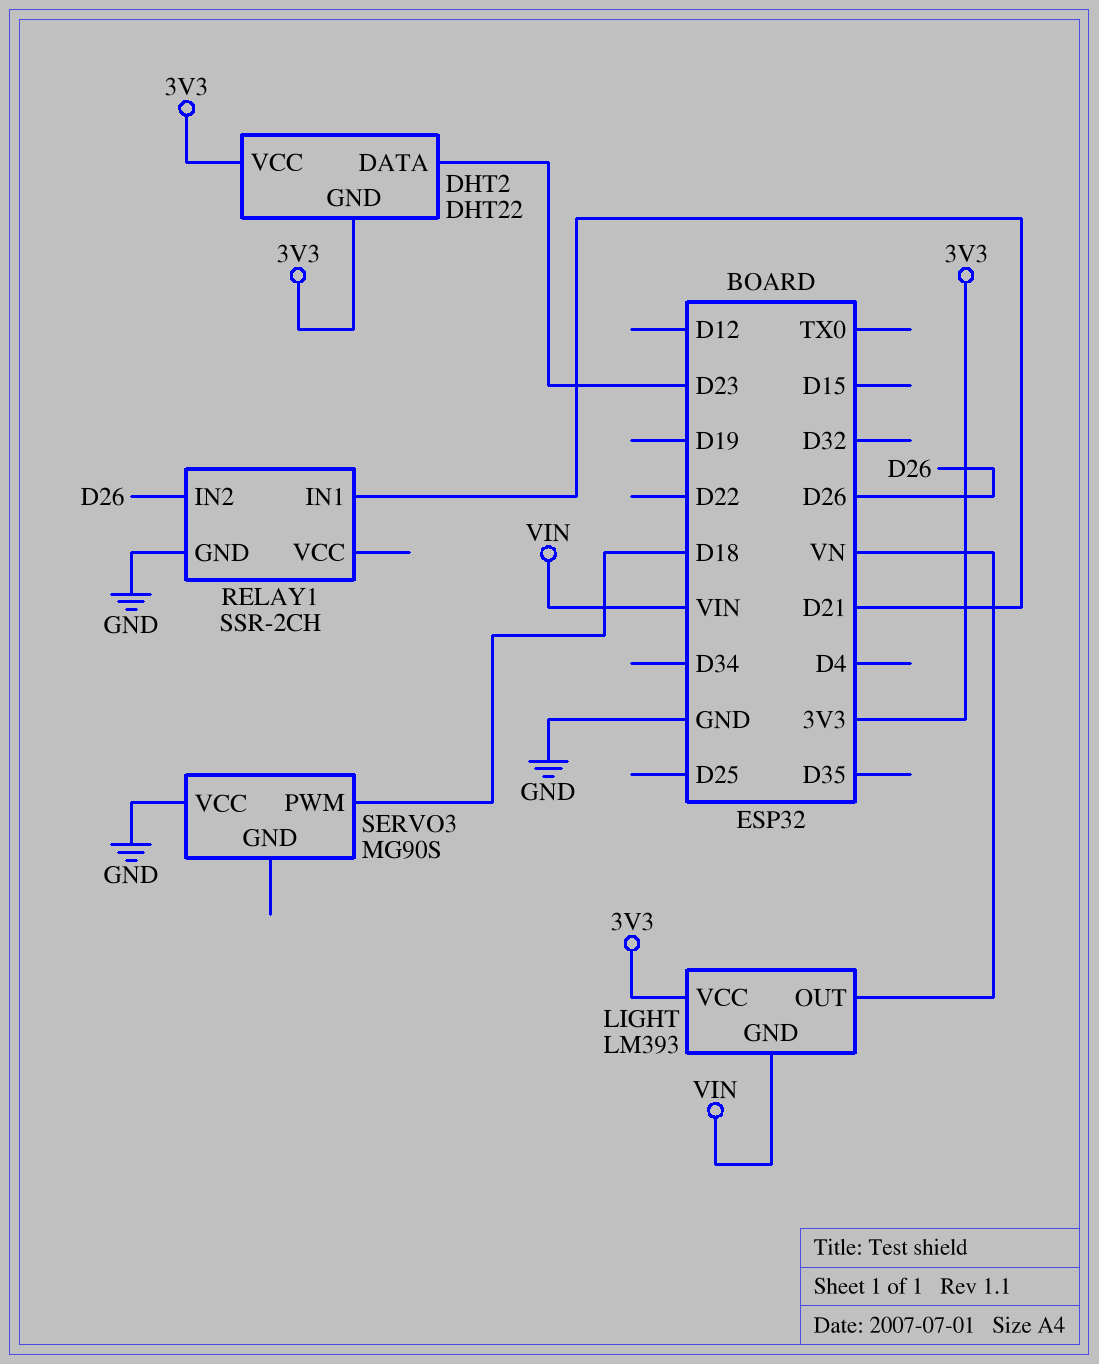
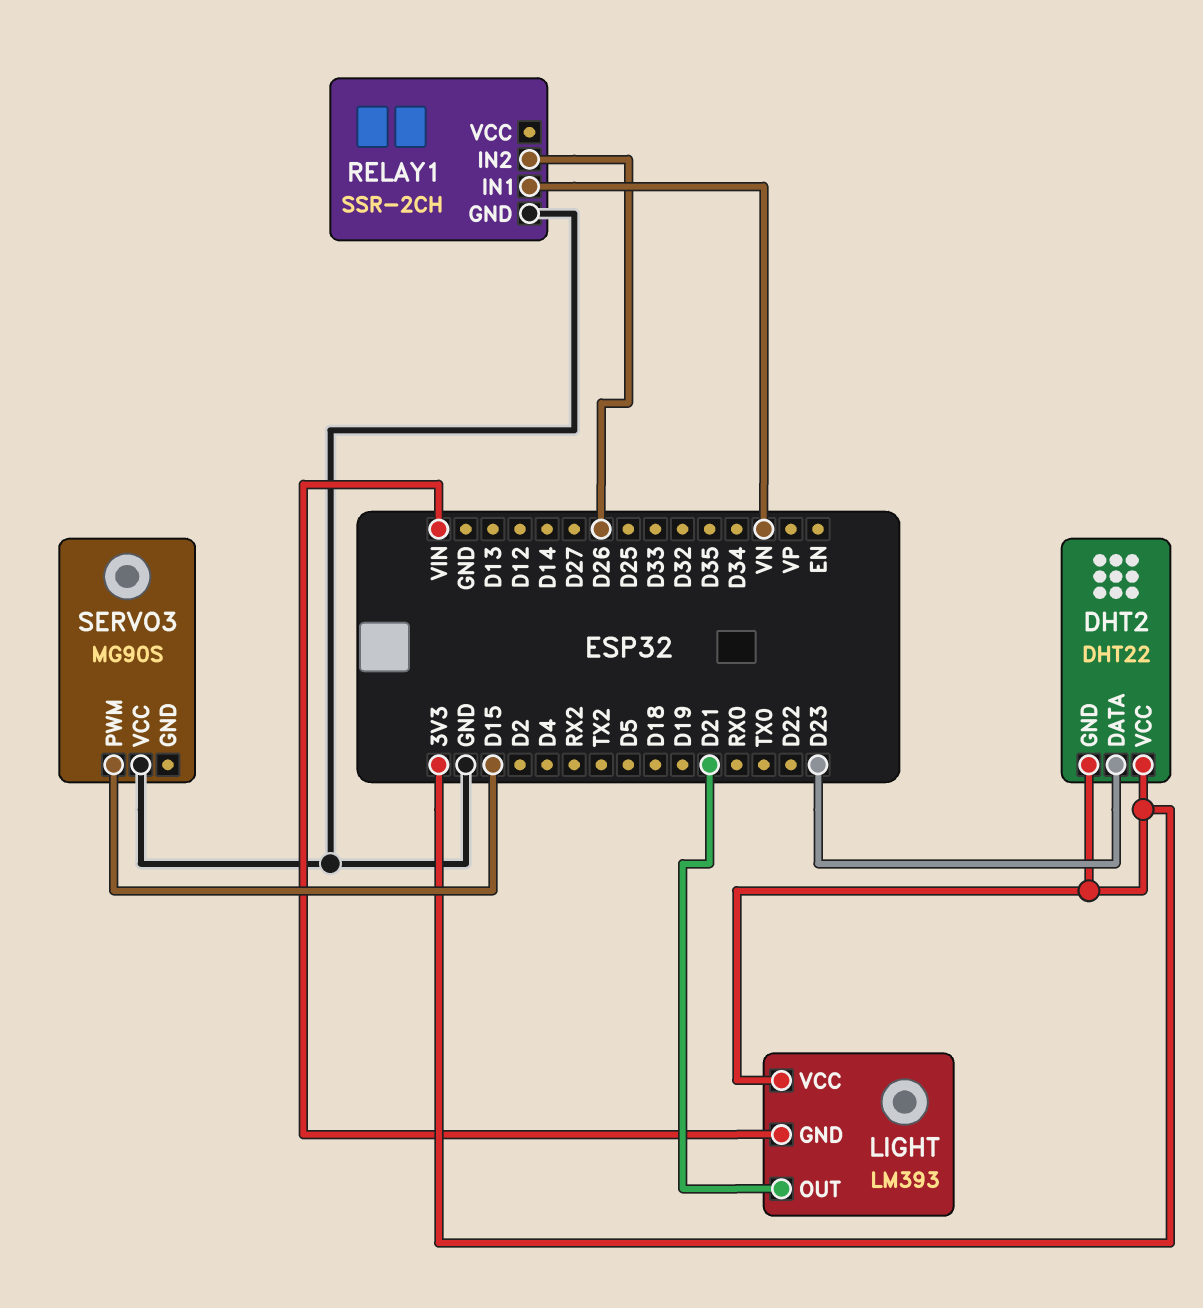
LIGHT pin OUT: VN -> D21
RELAY1 pin IN1: D21 -> VN
SERVO3 pin PWM: D18 -> D15

